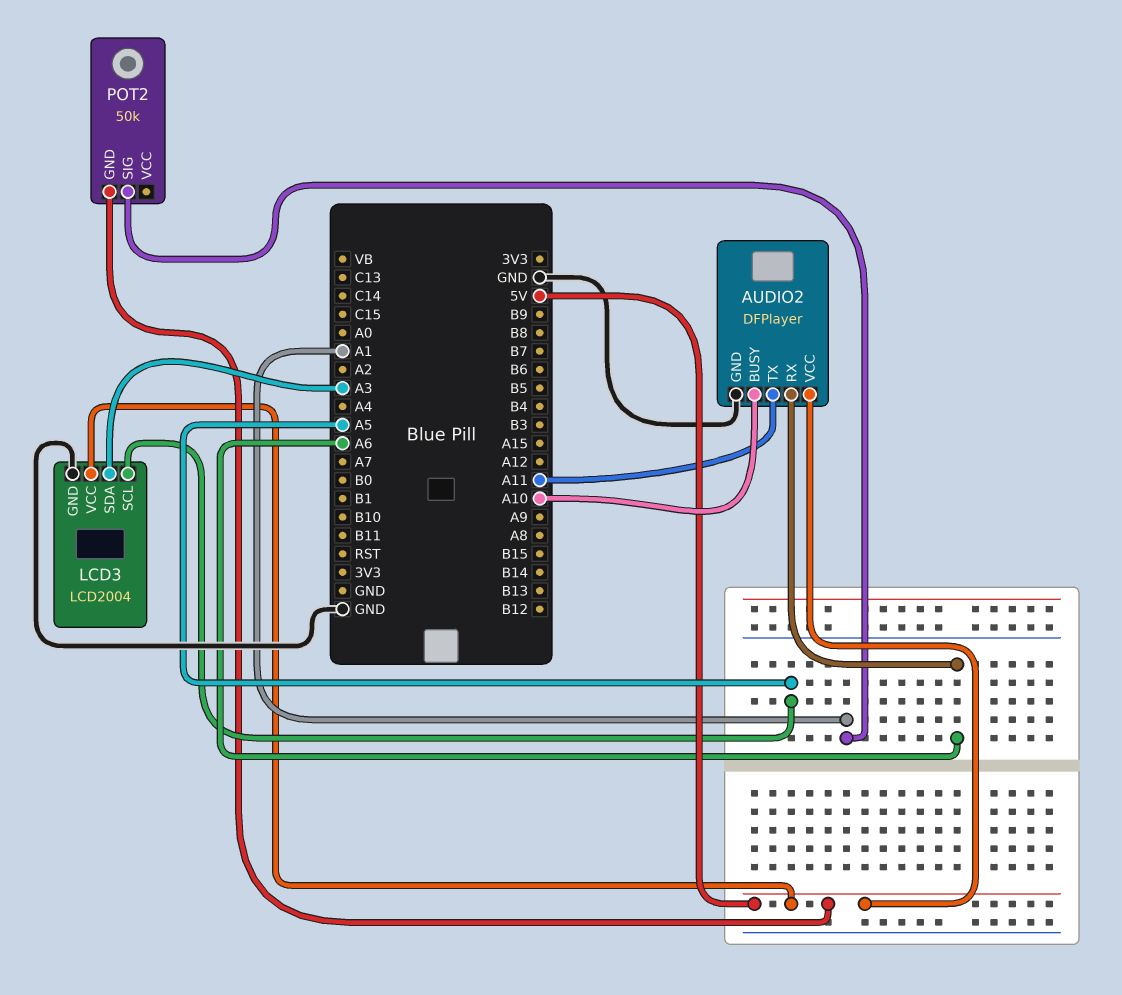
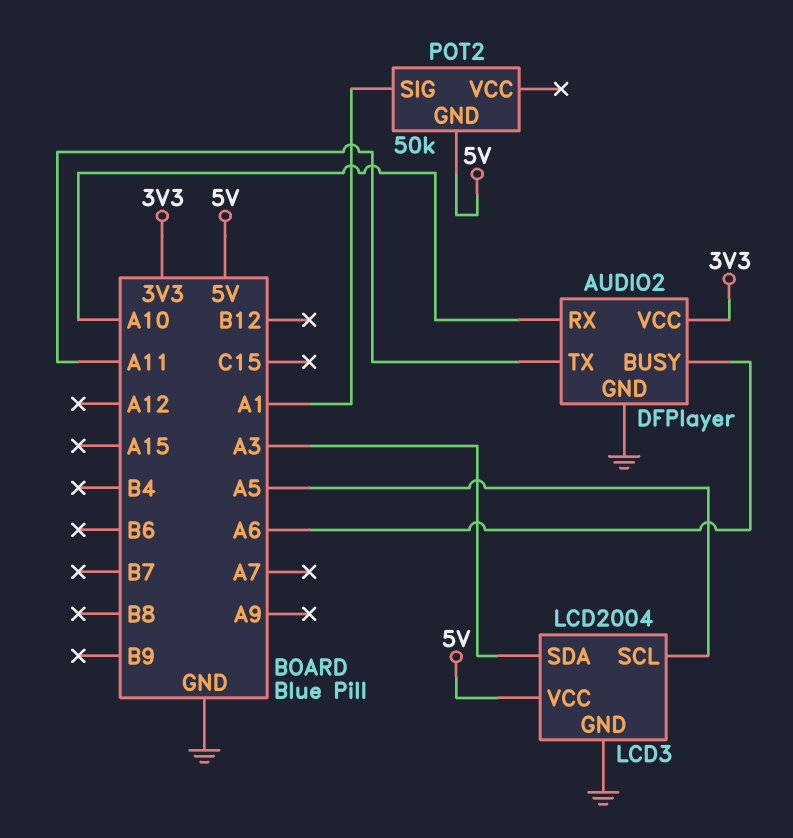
AUDIO2 pin BUSY: A10 -> A6
AUDIO2 pin RX: A6 -> A10
AUDIO2 pin VCC: 5V -> 3V3

